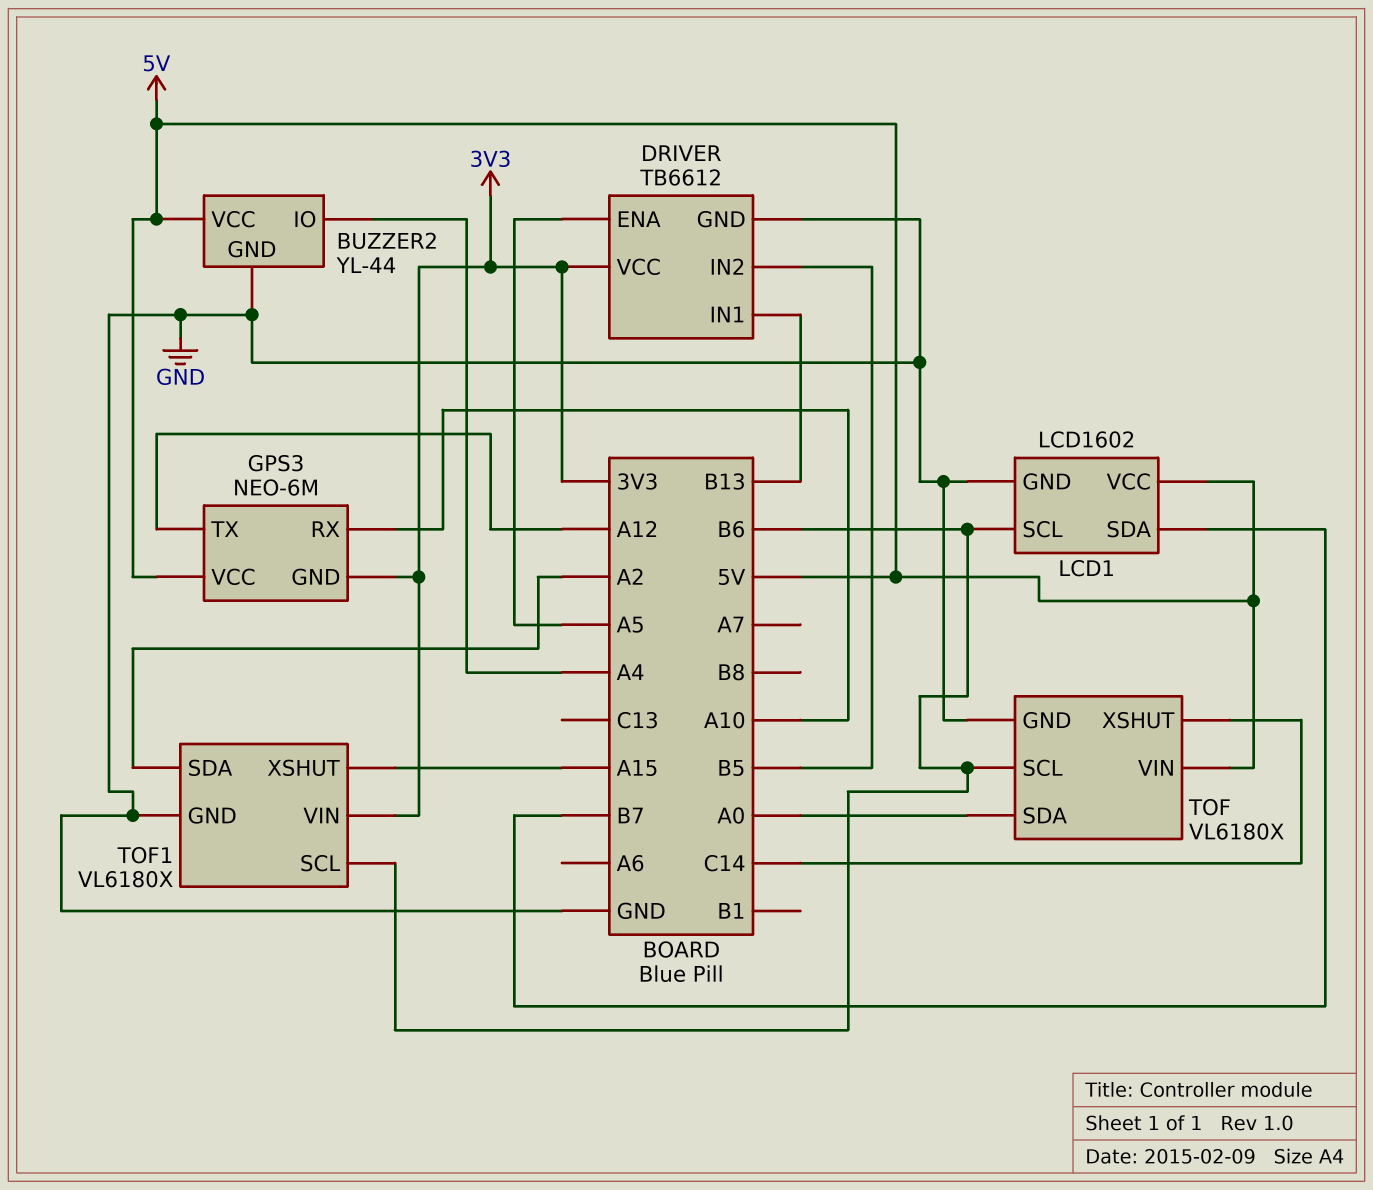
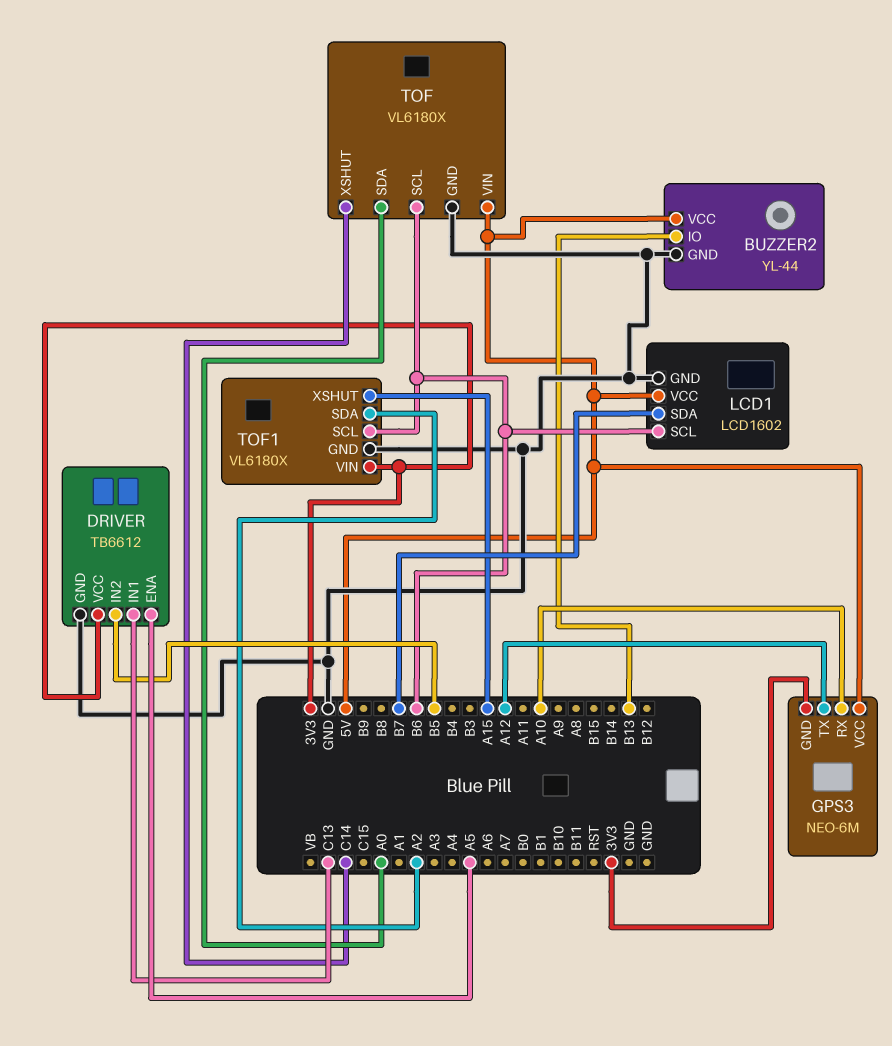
BUZZER2 pin IO: A4 -> B13
DRIVER pin IN1: B13 -> C13

